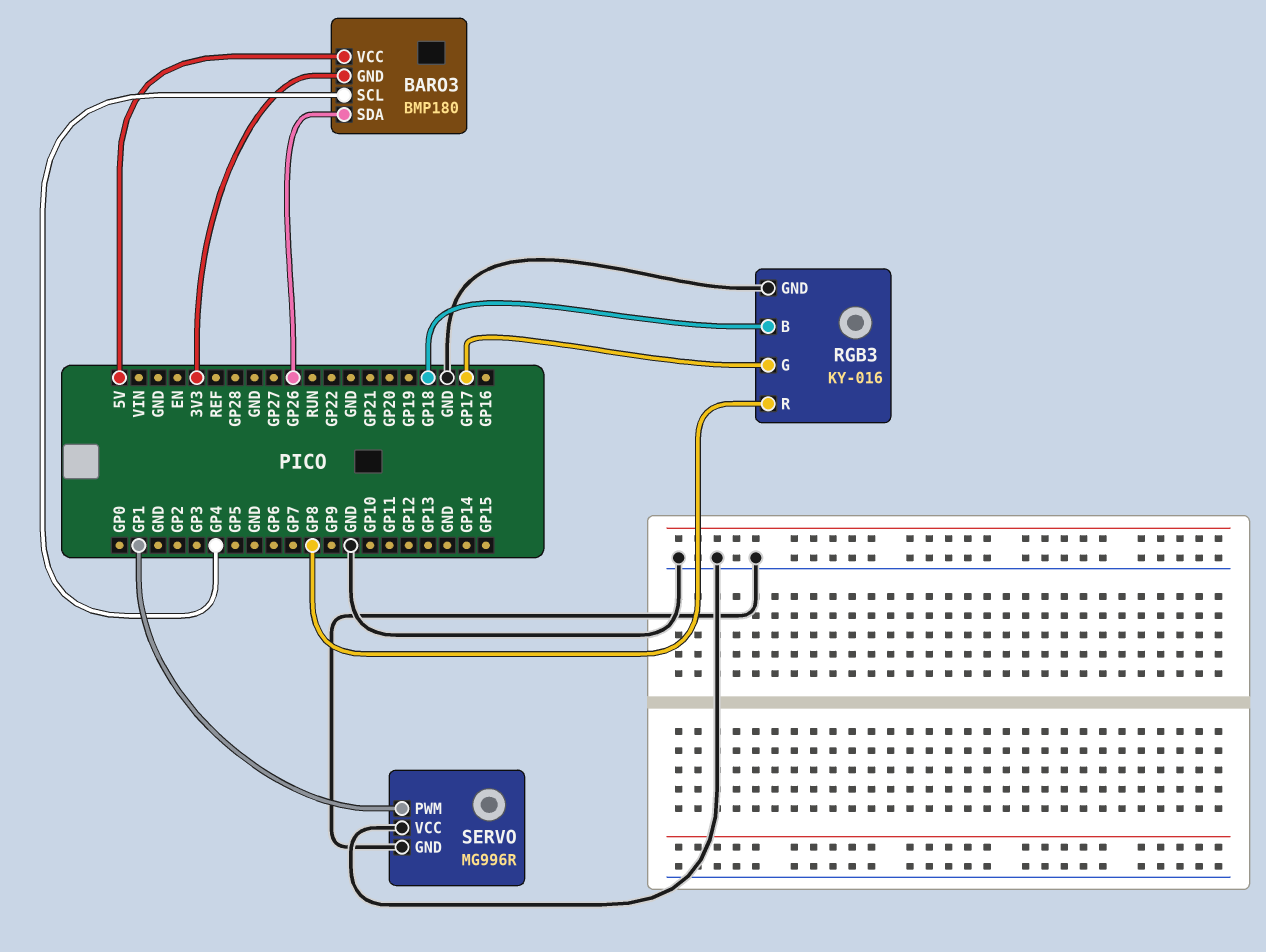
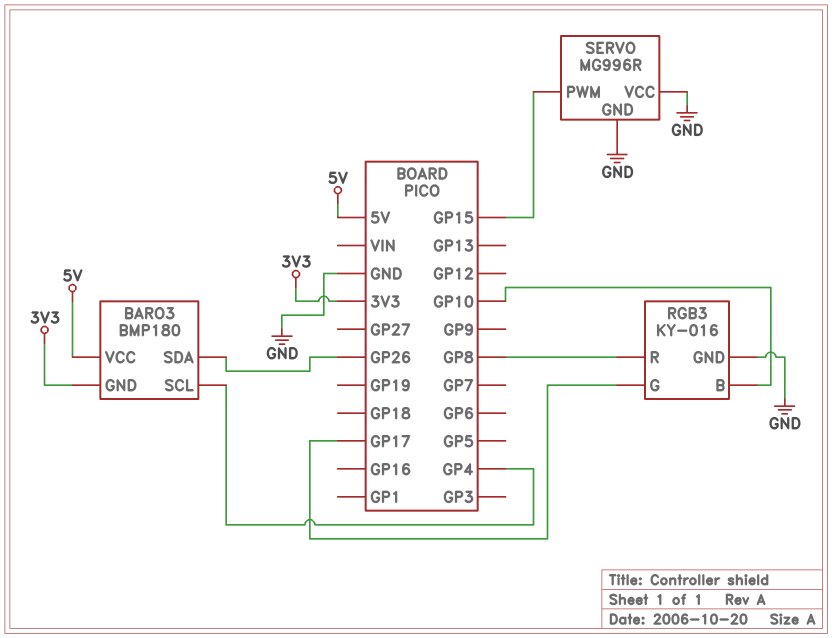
RGB3 pin B: GP18 -> GP10
SERVO pin PWM: GP1 -> GP15

